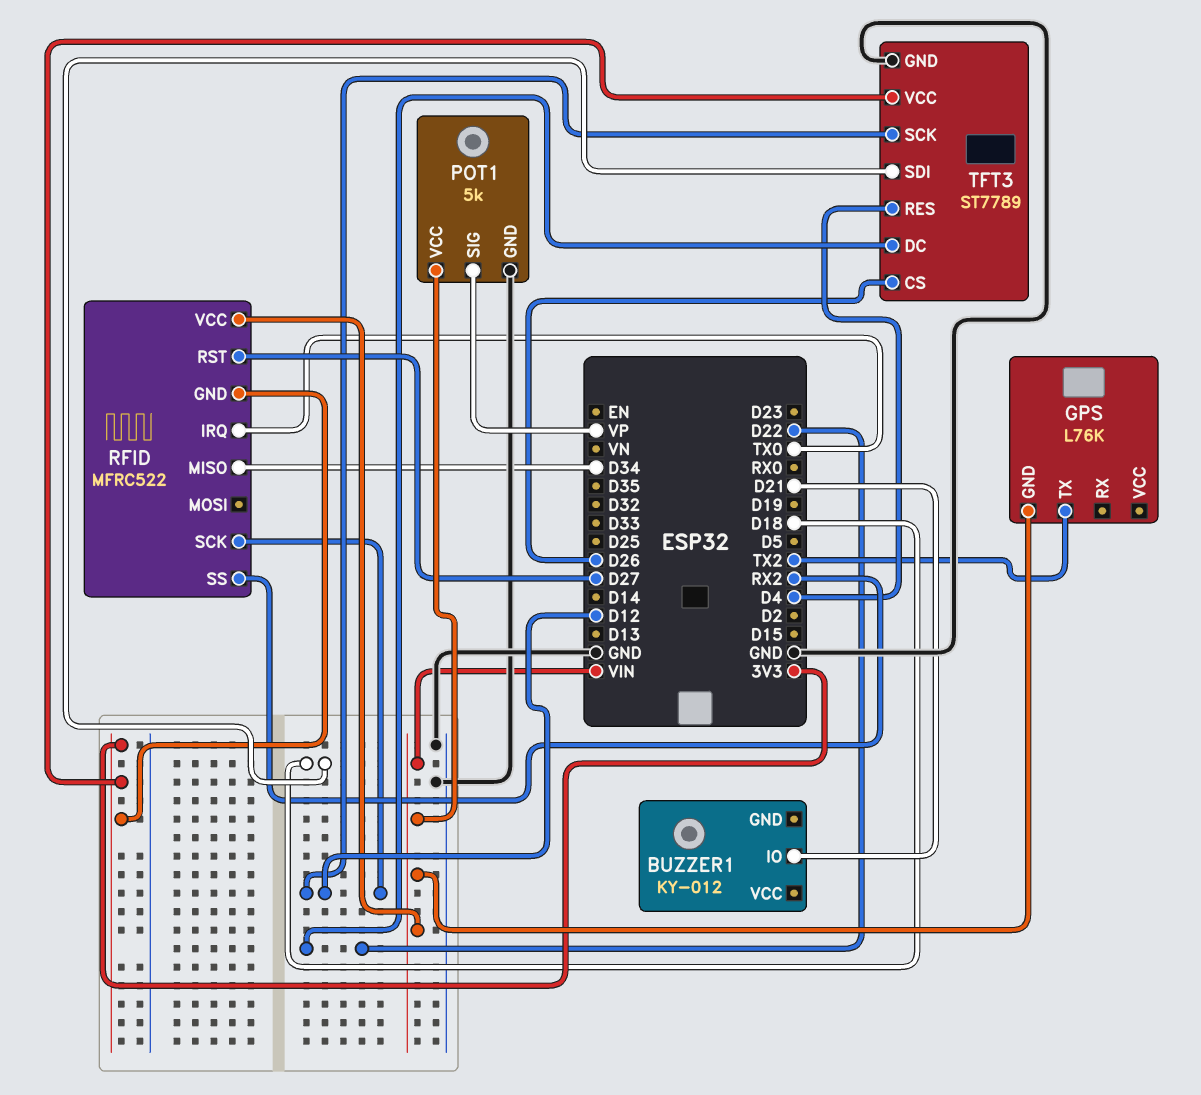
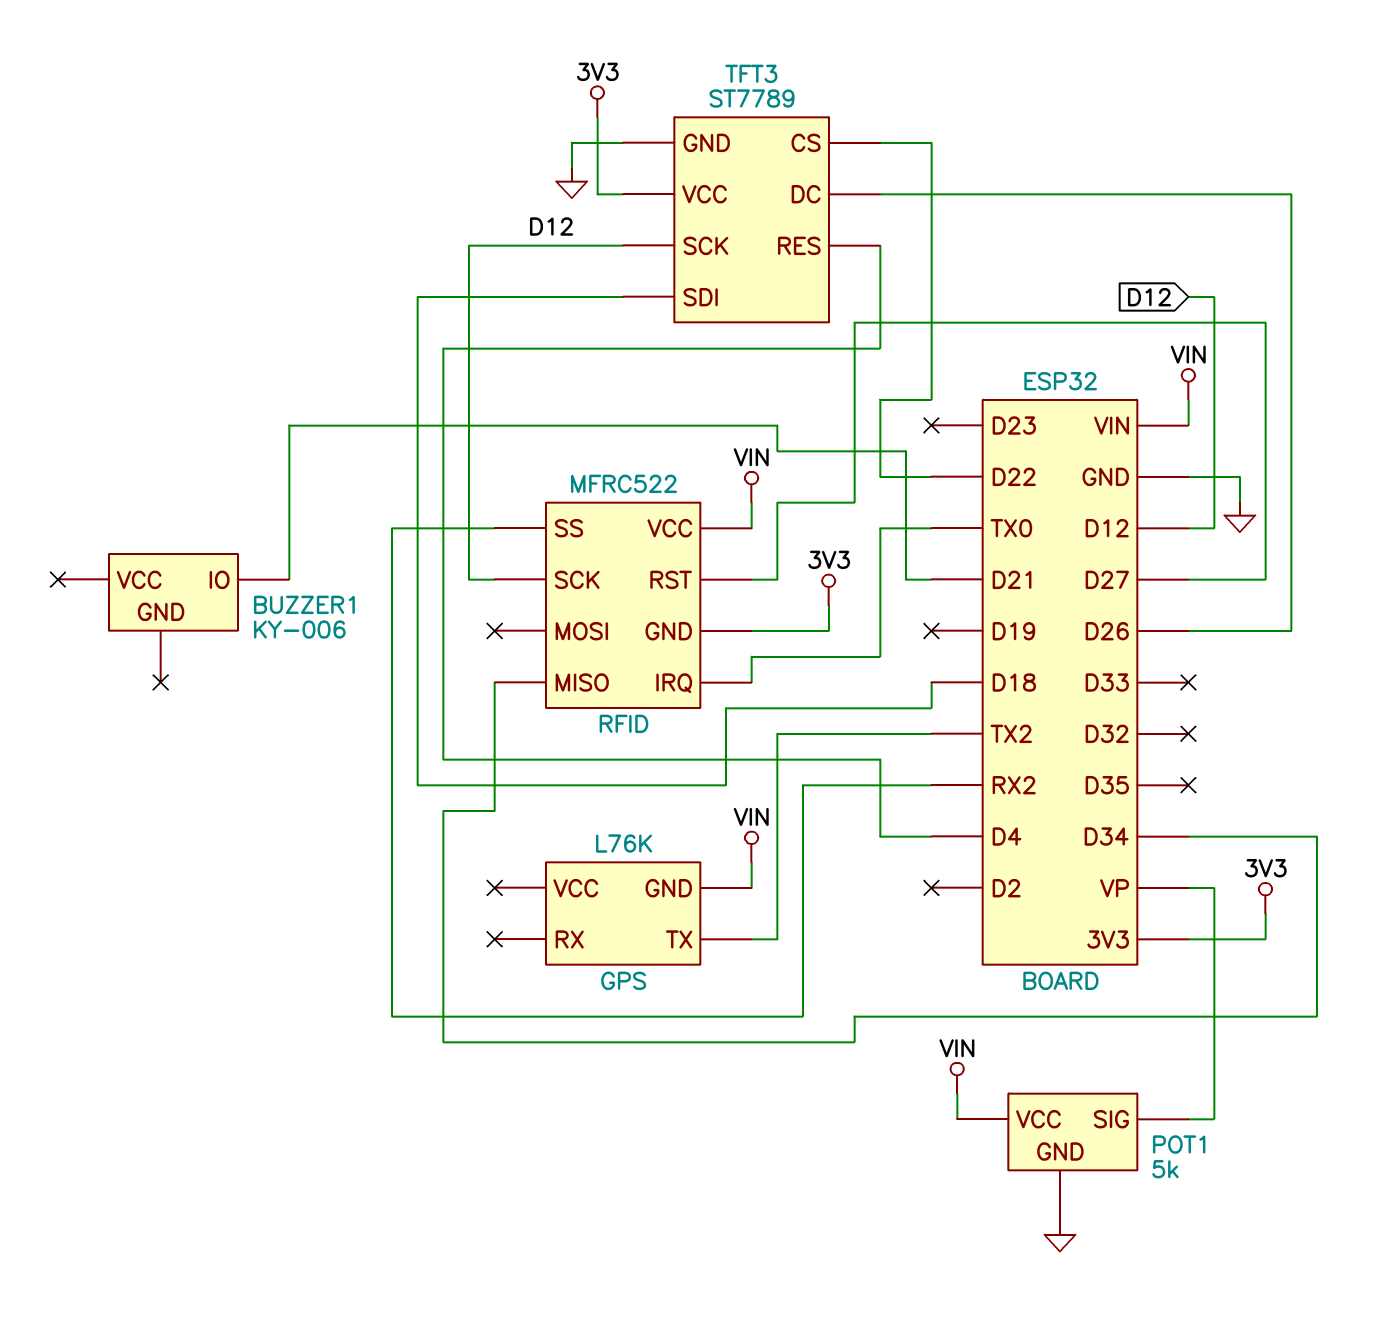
BUZZER1: KY-012 -> KY-006
TFT3 pin CS: D26 -> D22
TFT3 pin DC: D22 -> D26

